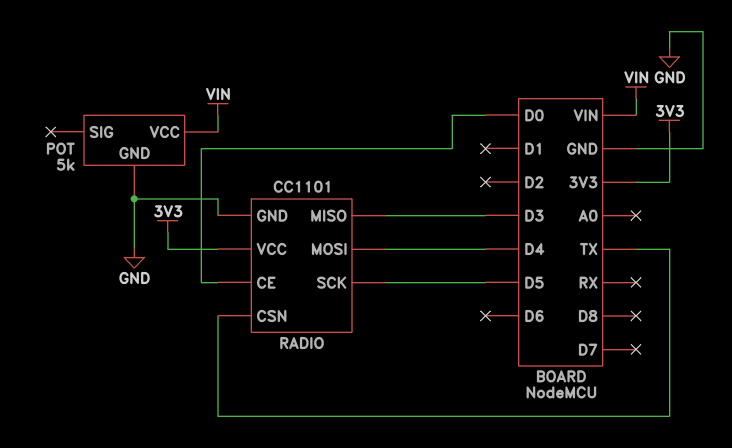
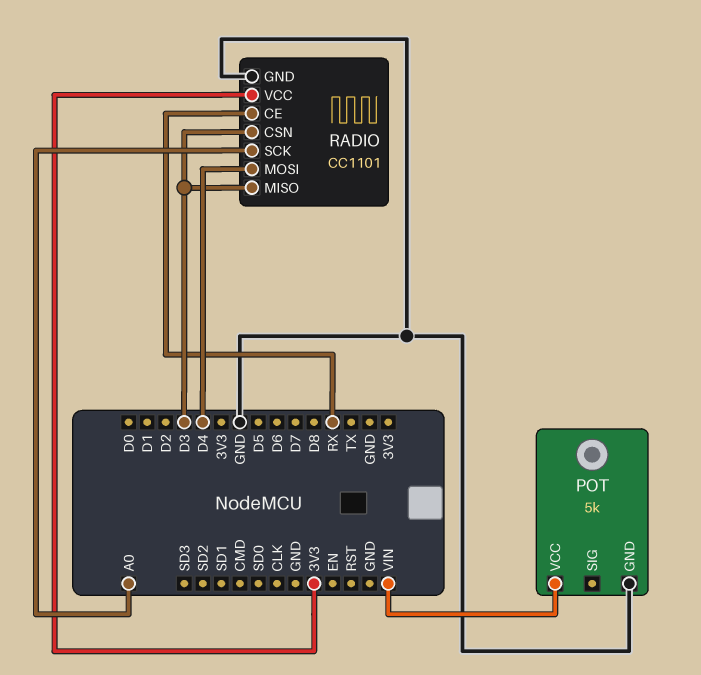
RADIO pin CE: D0 -> RX
RADIO pin CSN: TX -> D3
RADIO pin SCK: D5 -> A0

